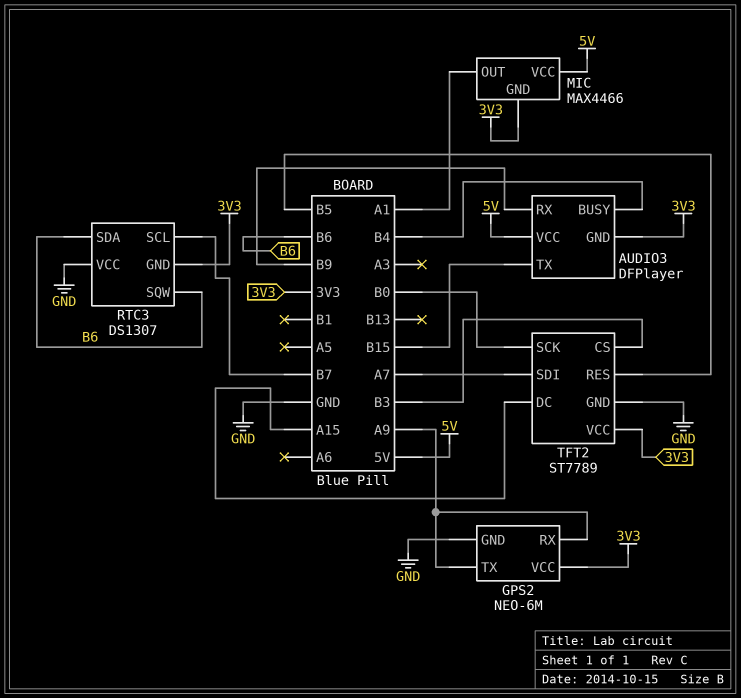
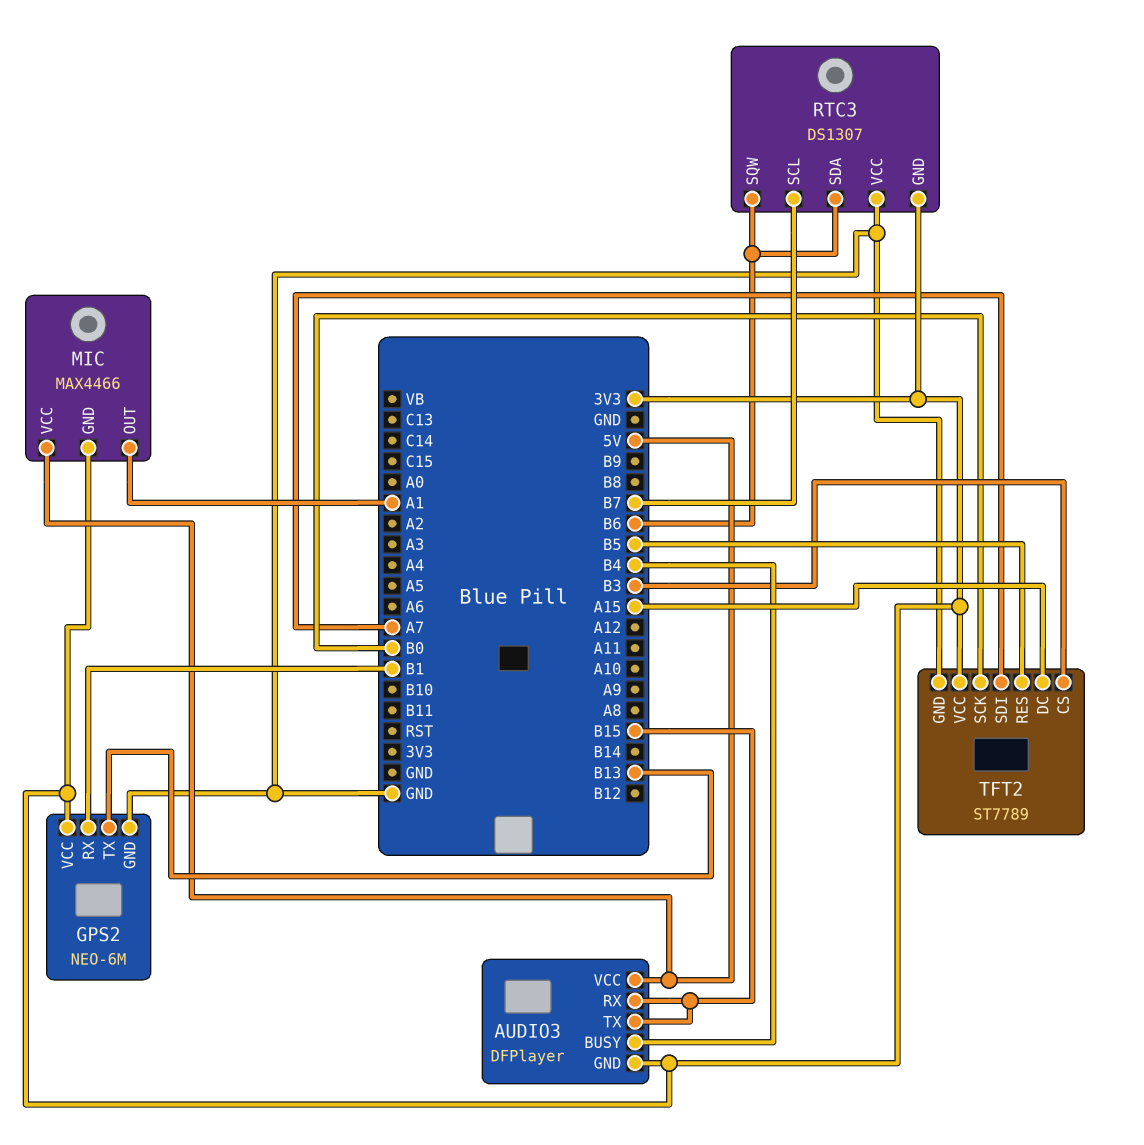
AUDIO3 pin RX: B9 -> B15
GPS2 pin RX: A9 -> B1
GPS2 pin TX: A9 -> B13

